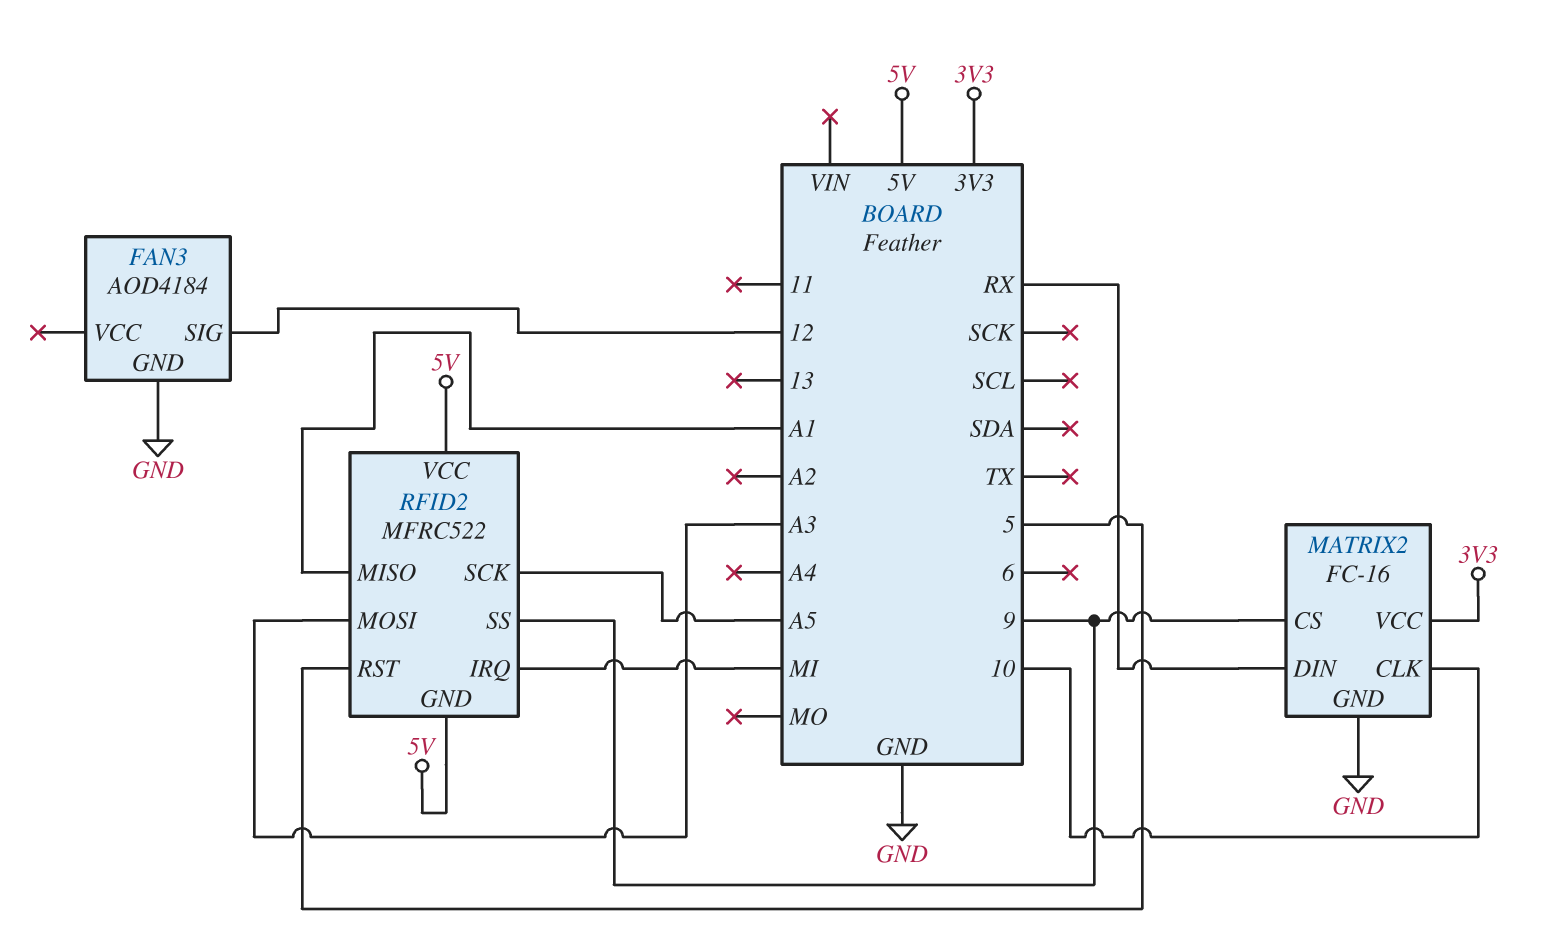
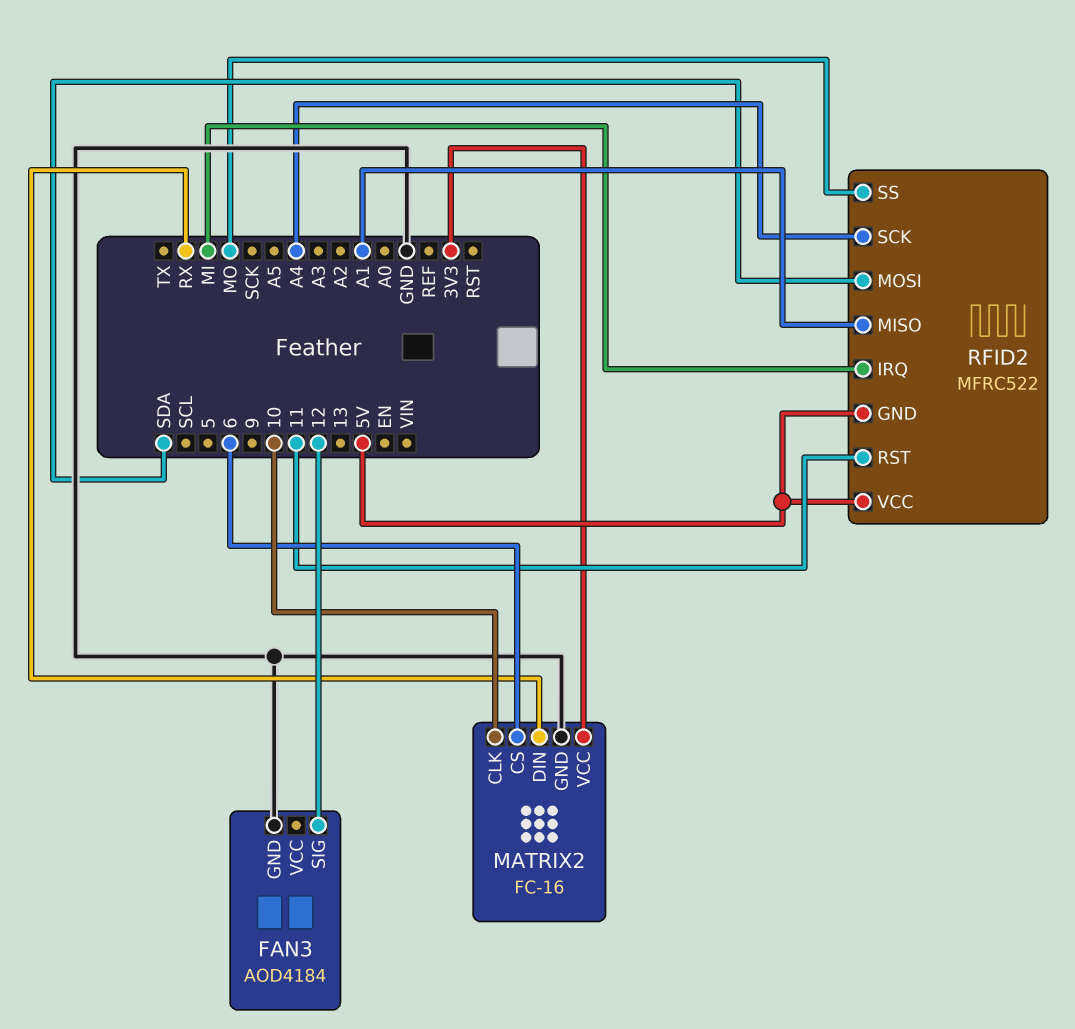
MATRIX2 pin CS: 9 -> 6
RFID2 pin MOSI: A3 -> SDA
RFID2 pin RST: 5 -> 11
RFID2 pin SCK: A5 -> A4
RFID2 pin SS: 9 -> MO

